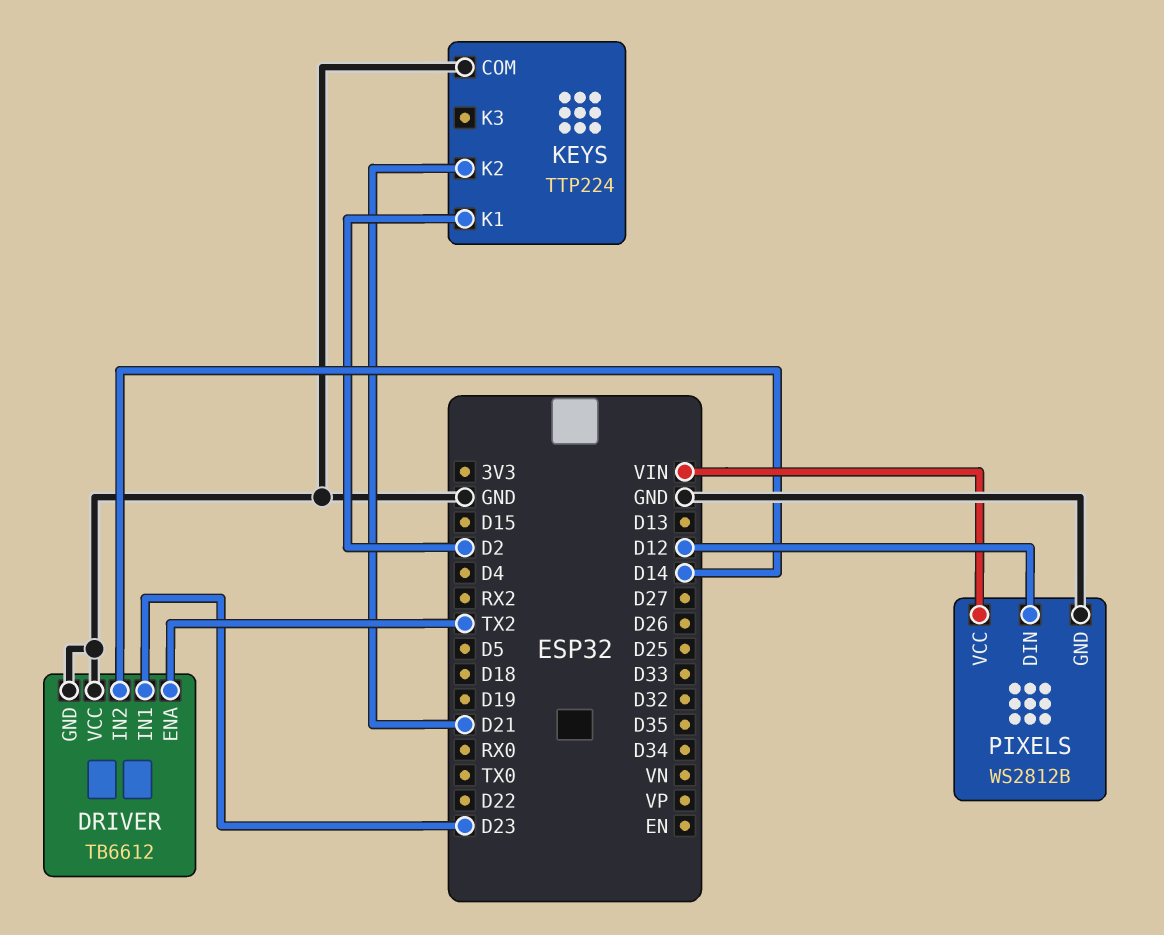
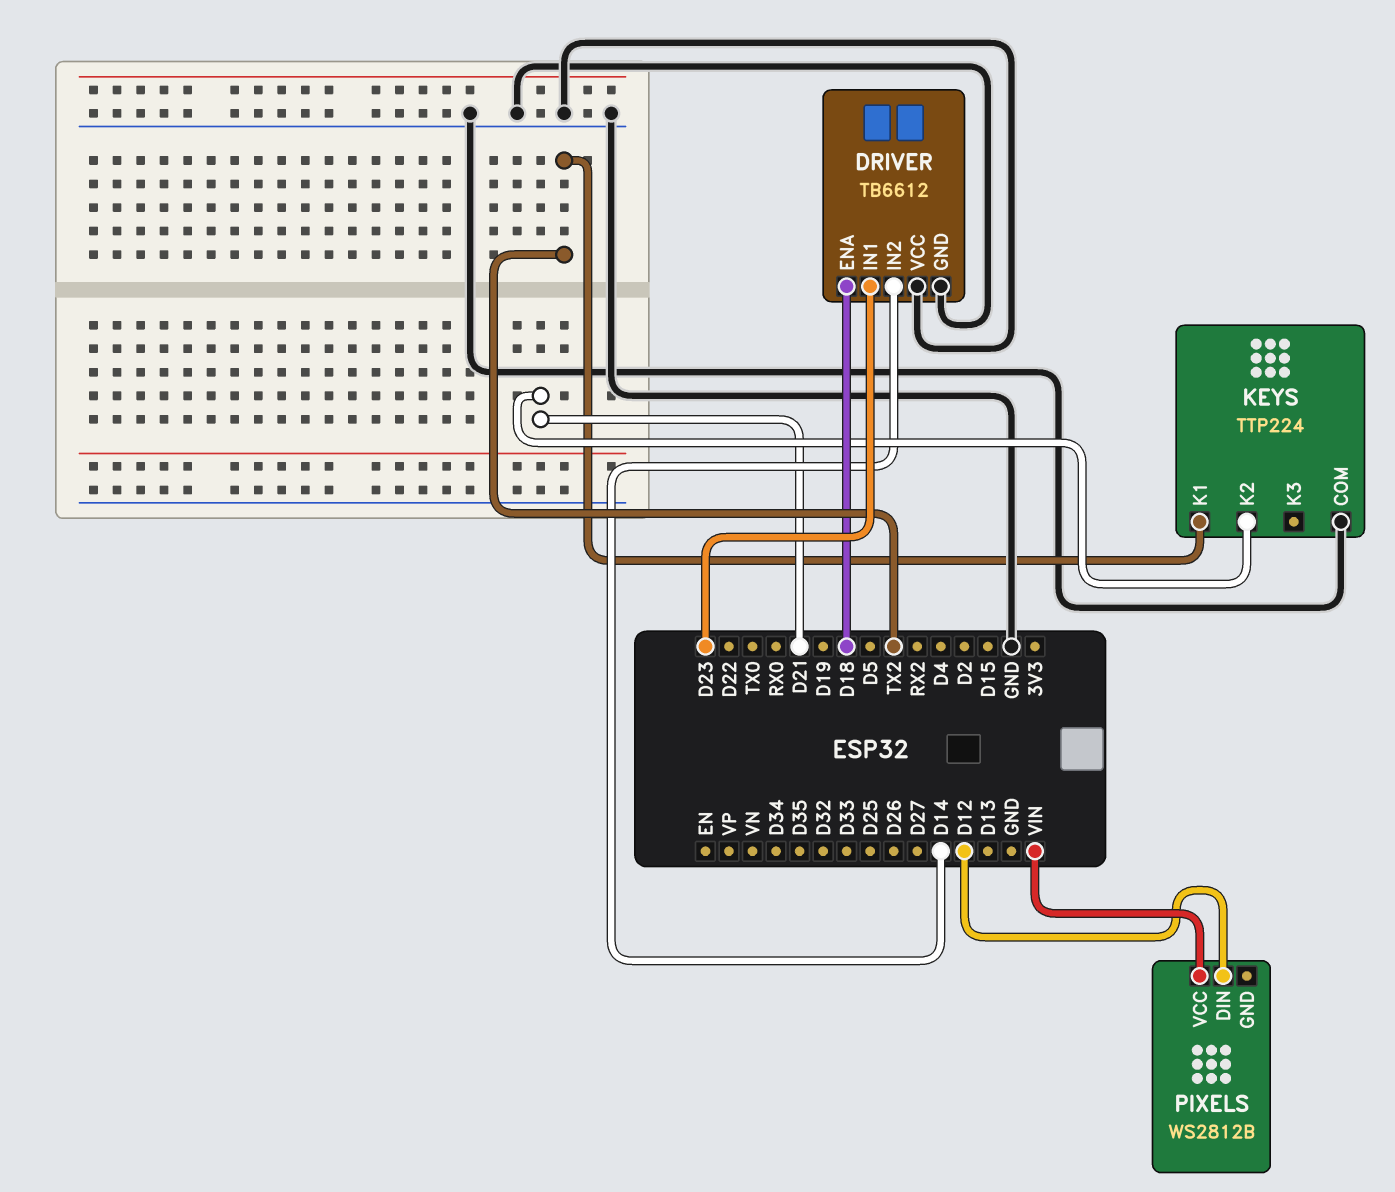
DRIVER pin ENA: TX2 -> D18
KEYS pin K1: D2 -> TX2
PIXELS pin GND: GND -> none

